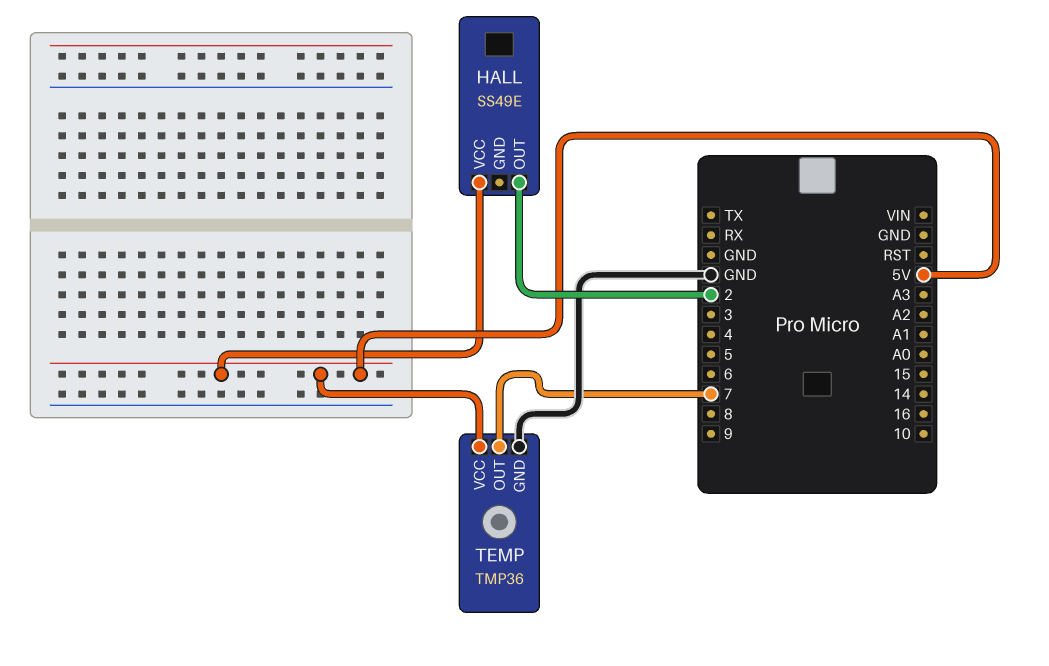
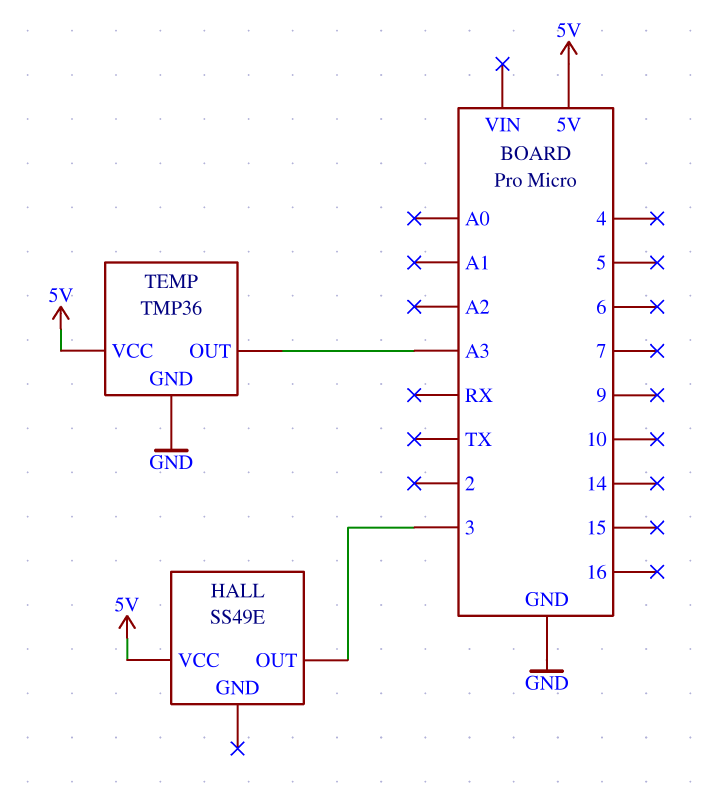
HALL pin OUT: 2 -> 3
TEMP pin OUT: 7 -> A3

